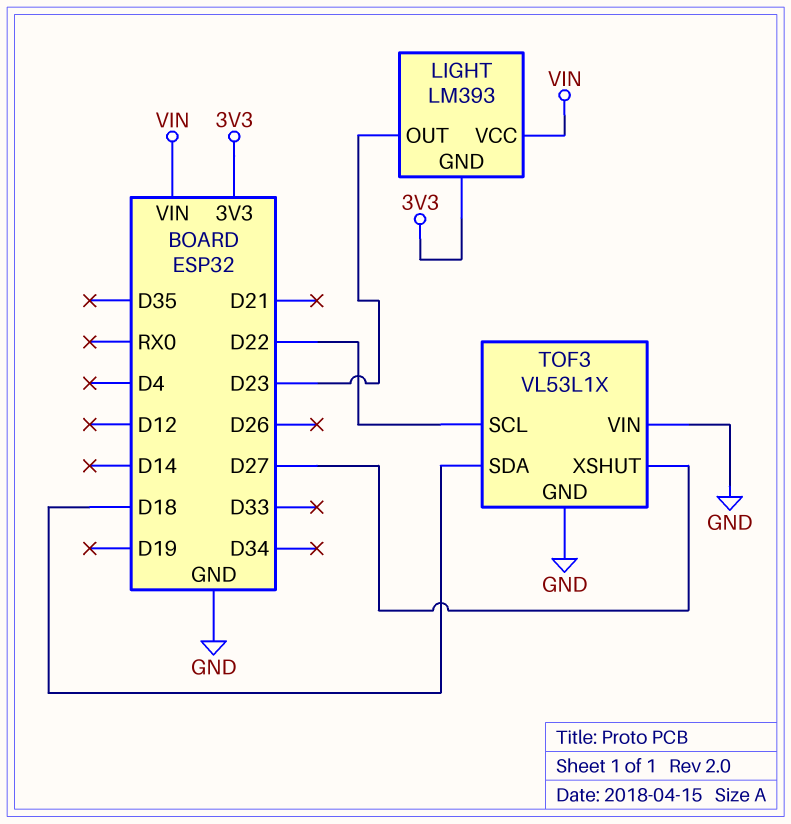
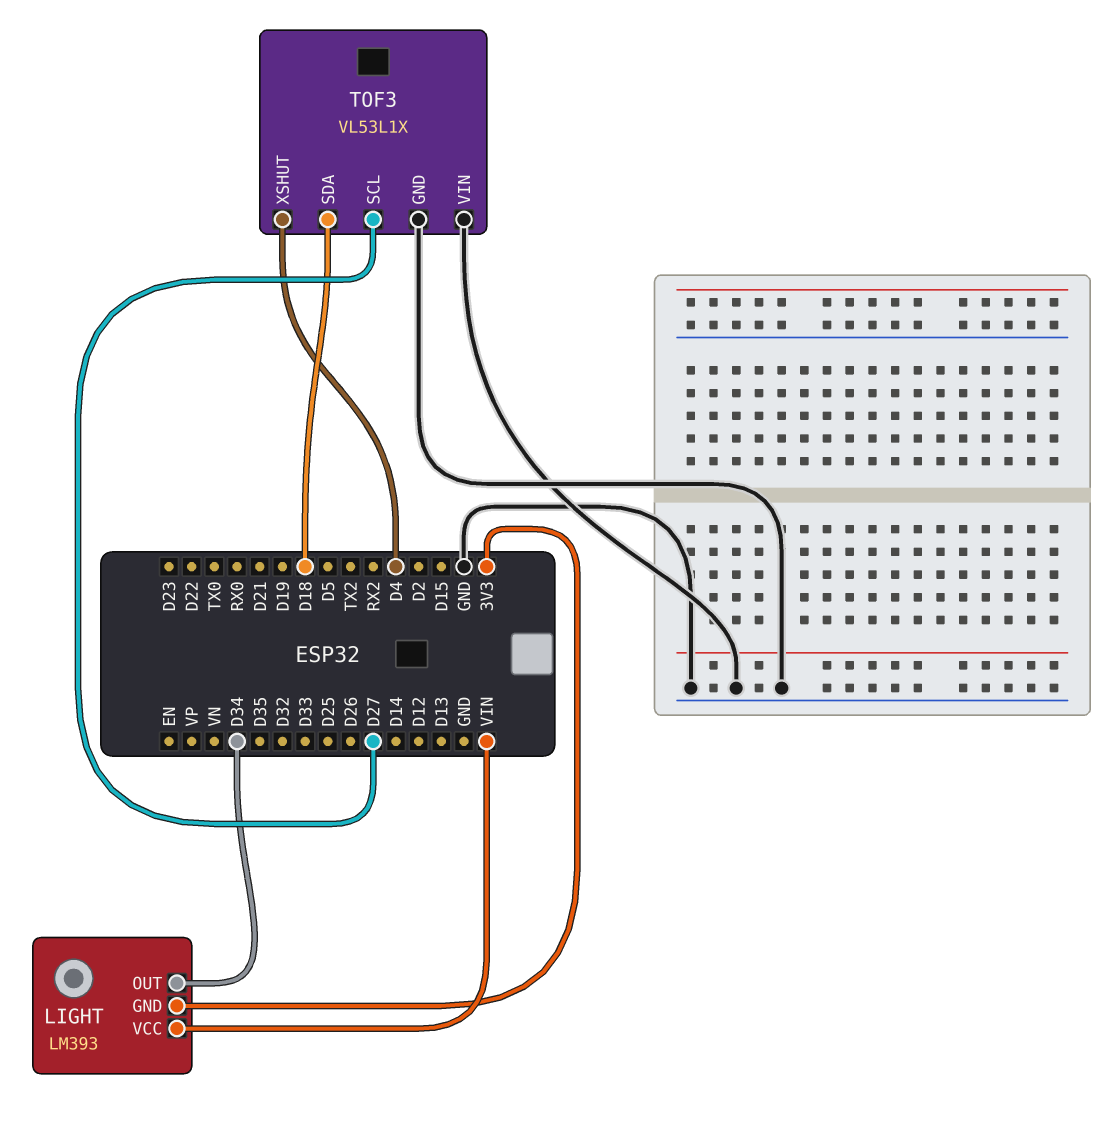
LIGHT pin OUT: D23 -> D34
TOF3 pin SCL: D22 -> D27
TOF3 pin XSHUT: D27 -> D4

